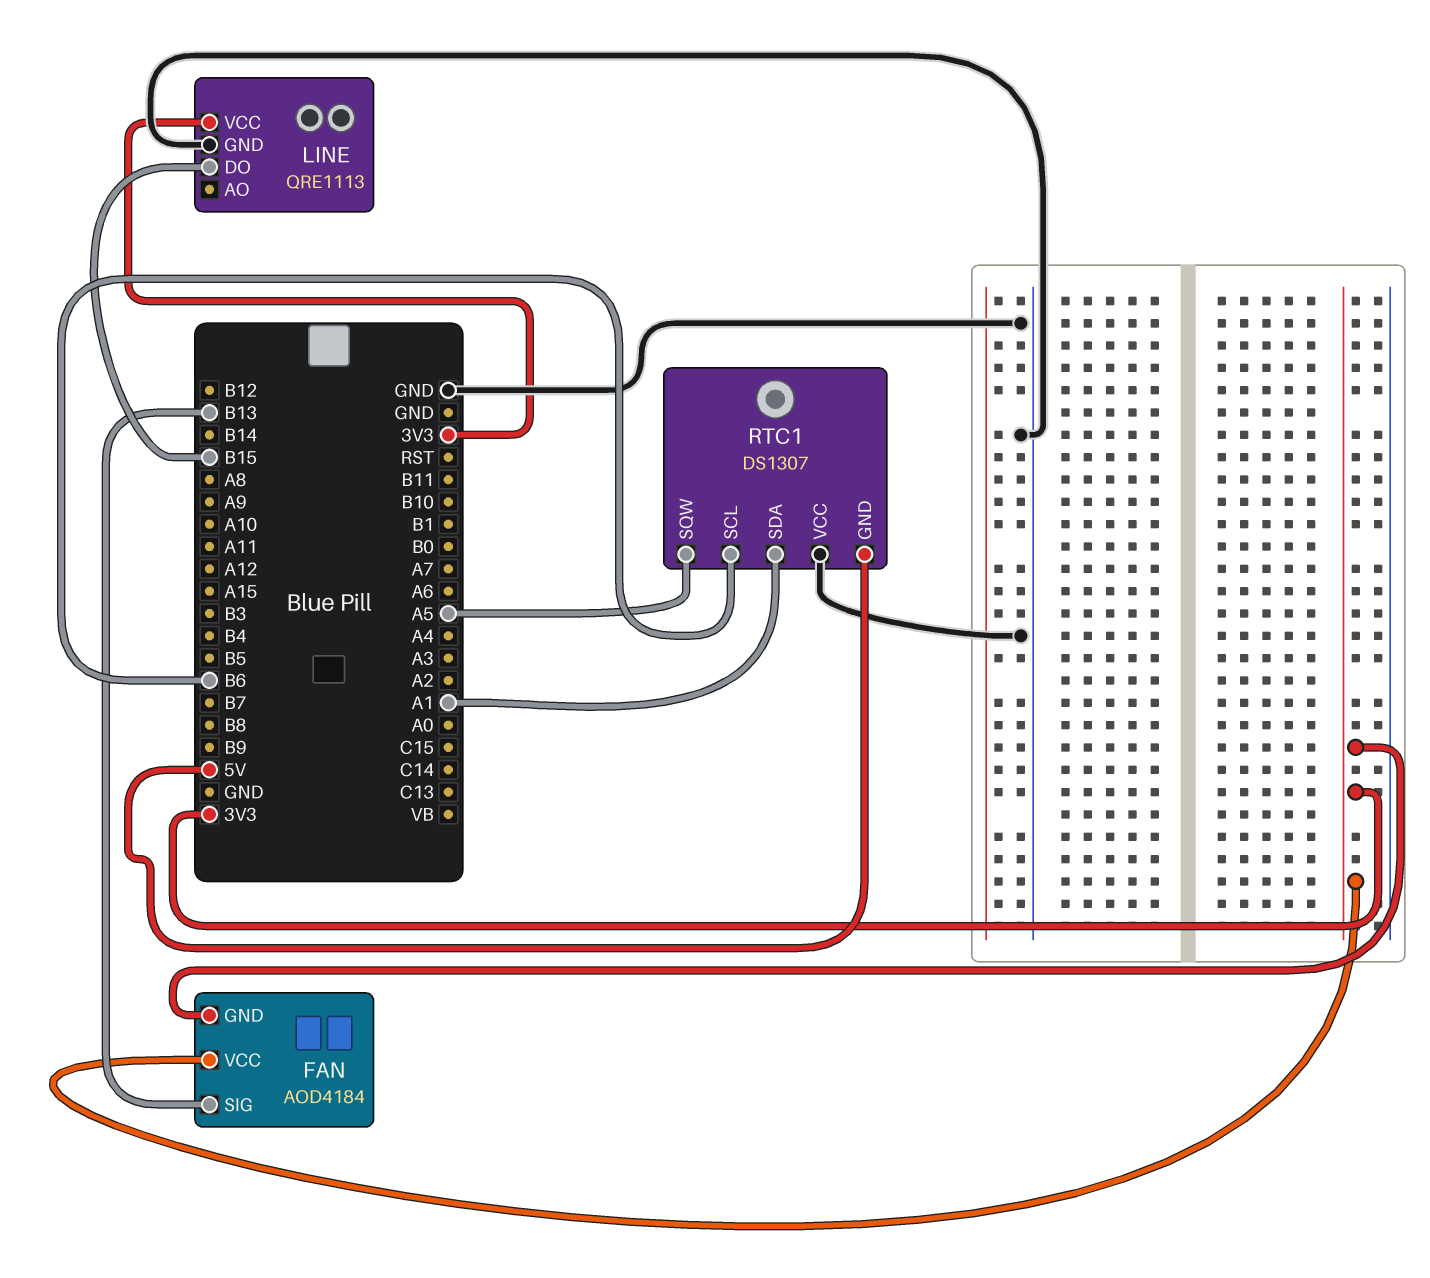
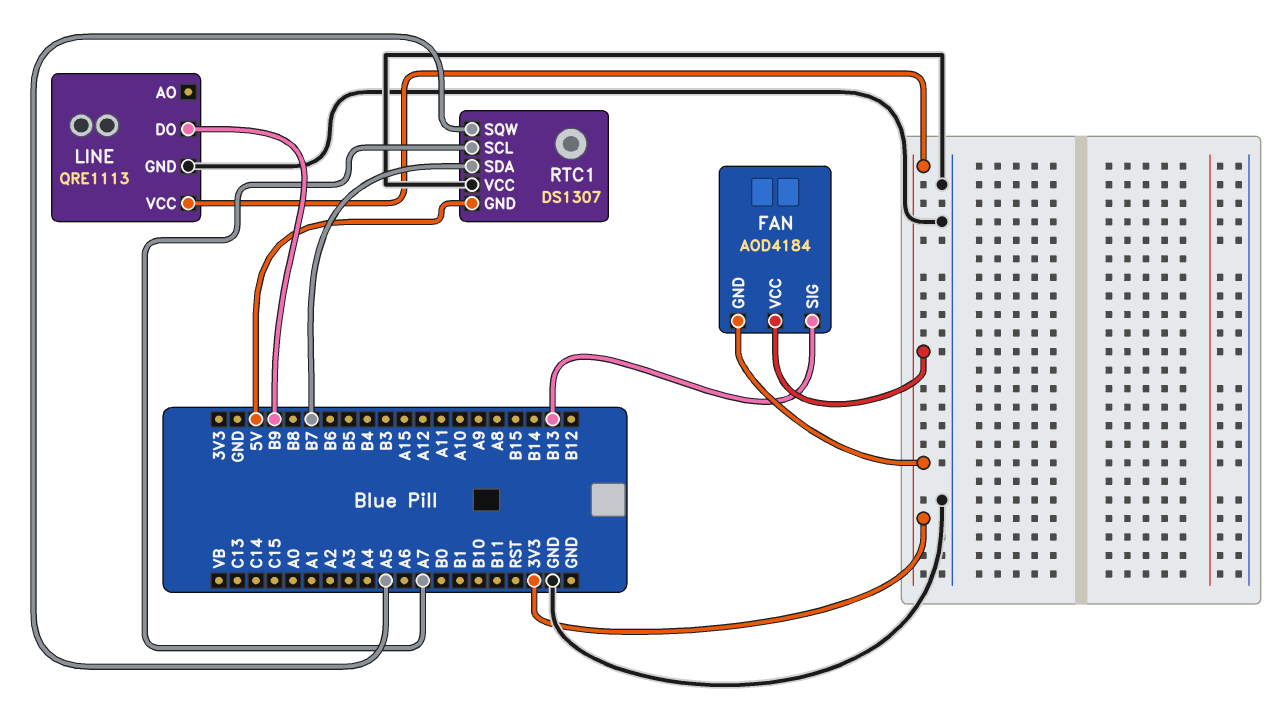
LINE pin DO: B15 -> B9
RTC1 pin SCL: B6 -> A7
RTC1 pin SDA: A1 -> B7

